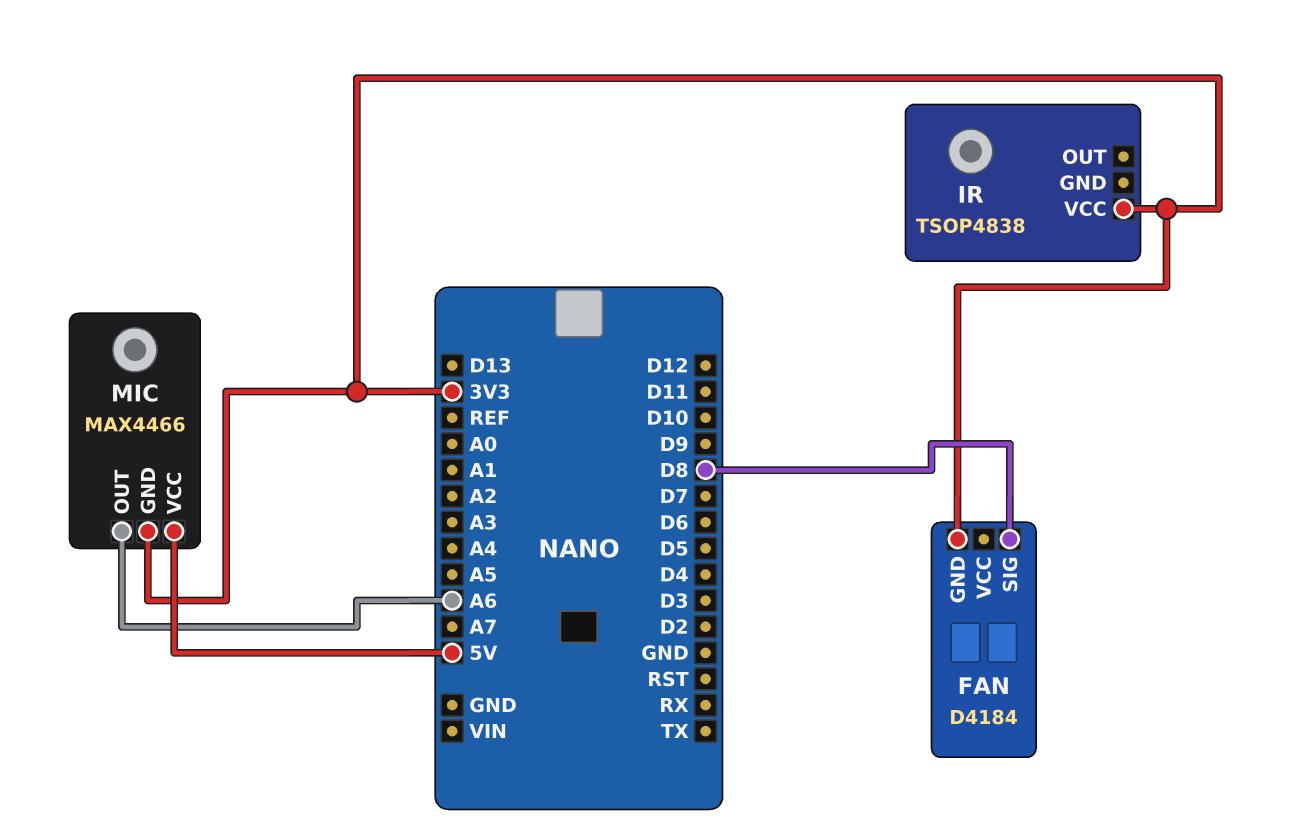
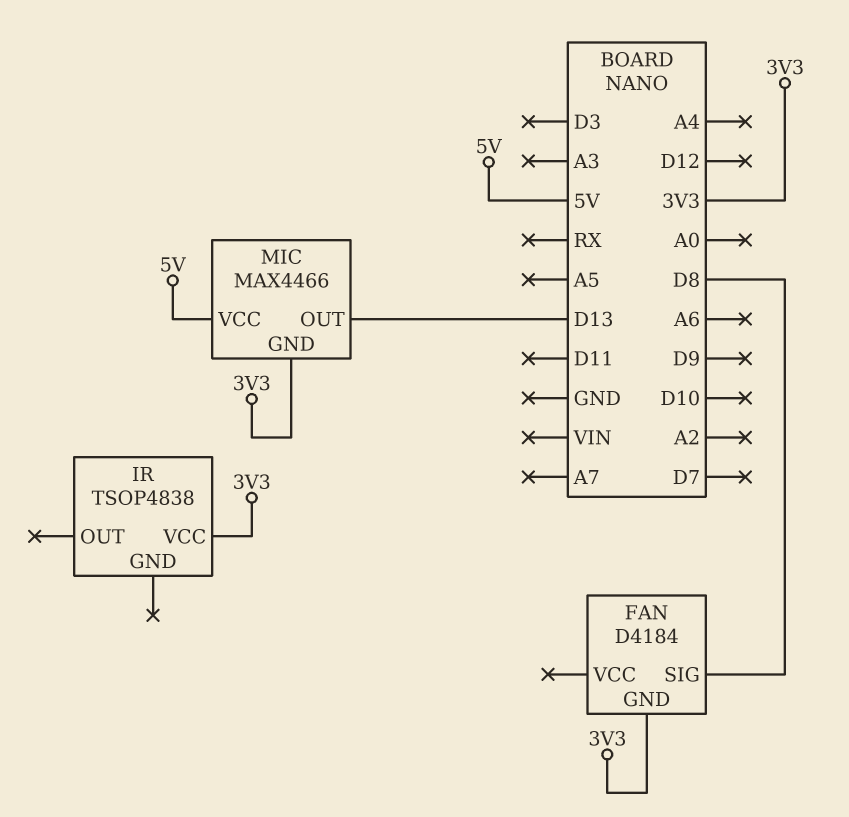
MIC pin OUT: A6 -> D13

